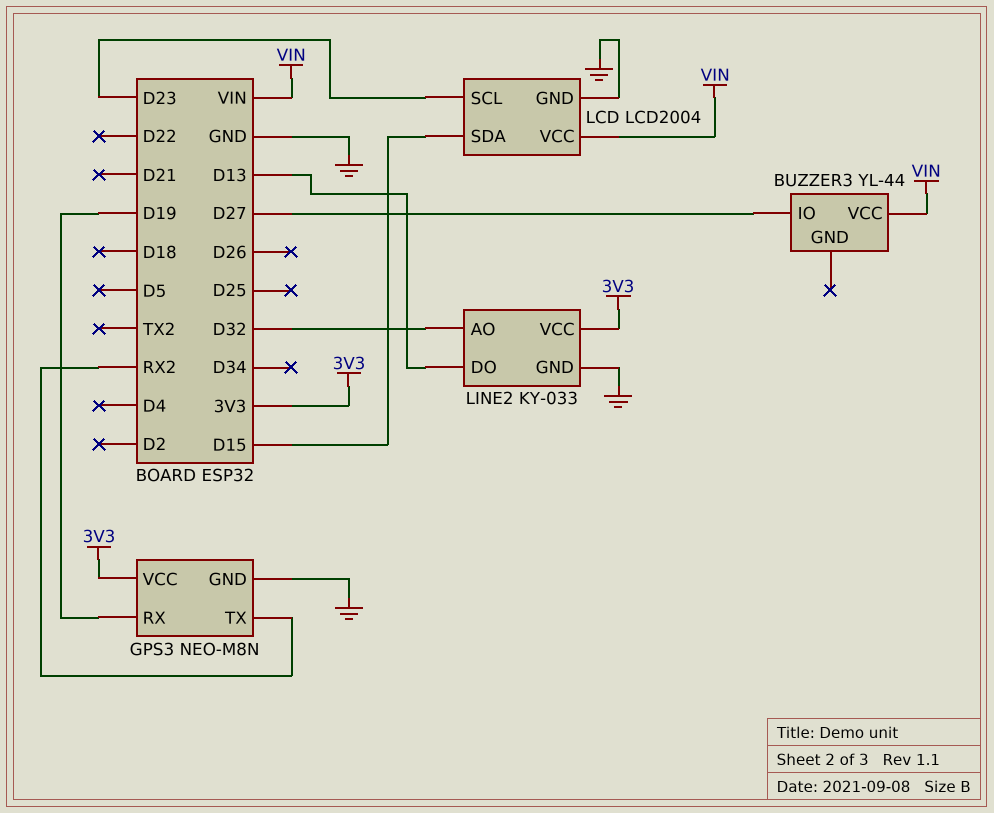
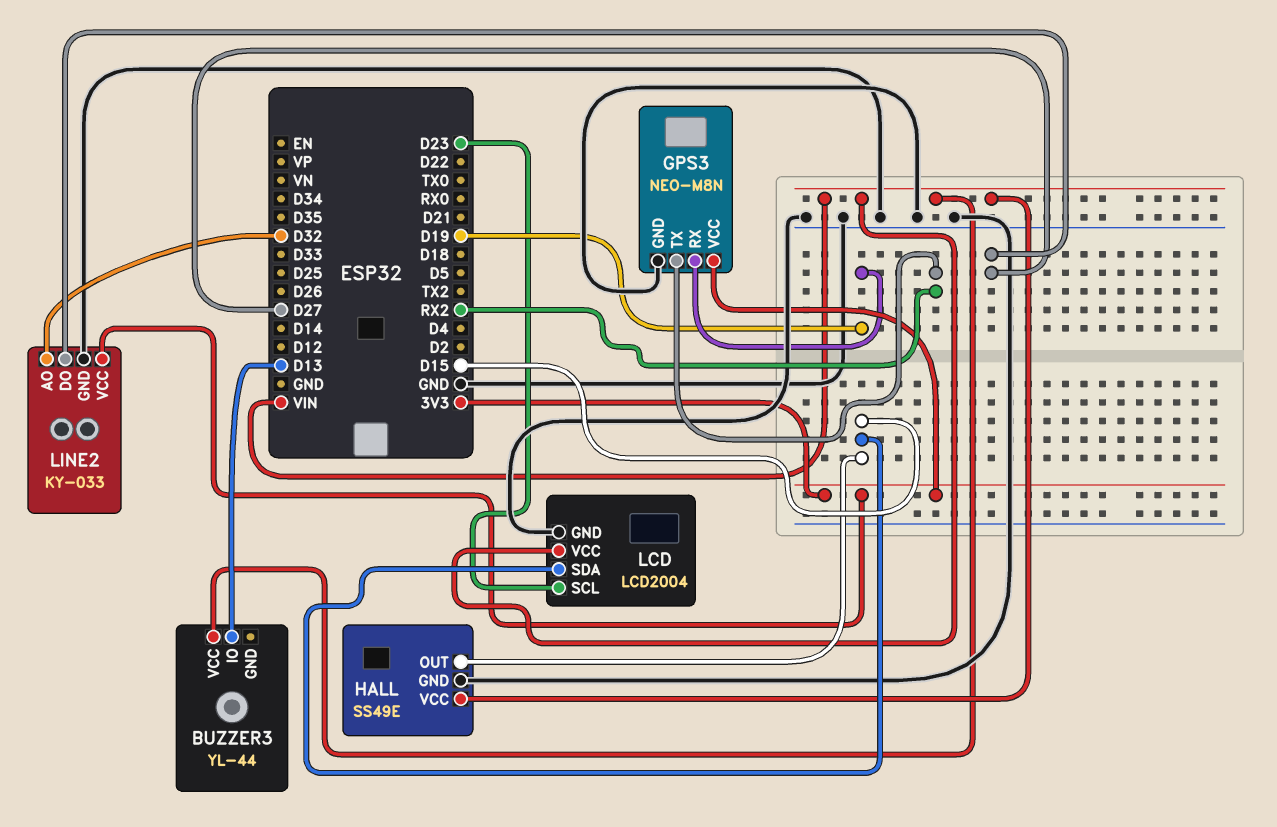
BUZZER3 pin IO: D27 -> D13
HALL: none -> SS49E
HALL pin GND: none -> GND
HALL pin OUT: none -> D15
HALL pin VCC: none -> VIN
LINE2 pin DO: D13 -> D27

